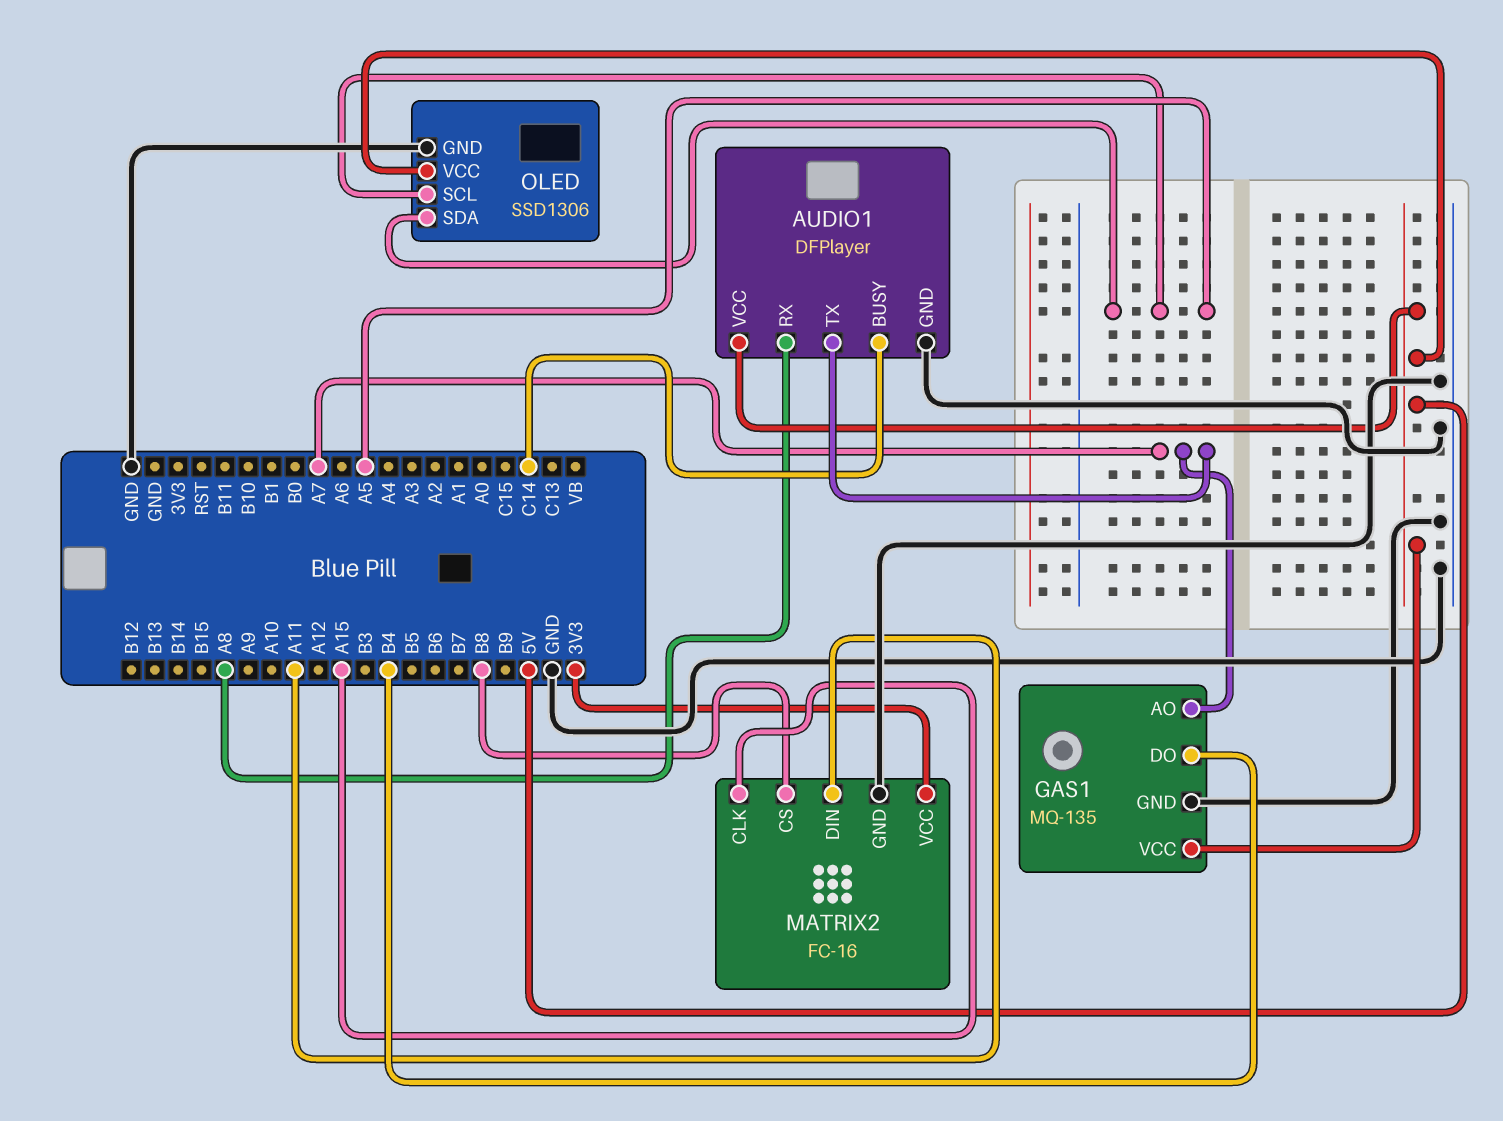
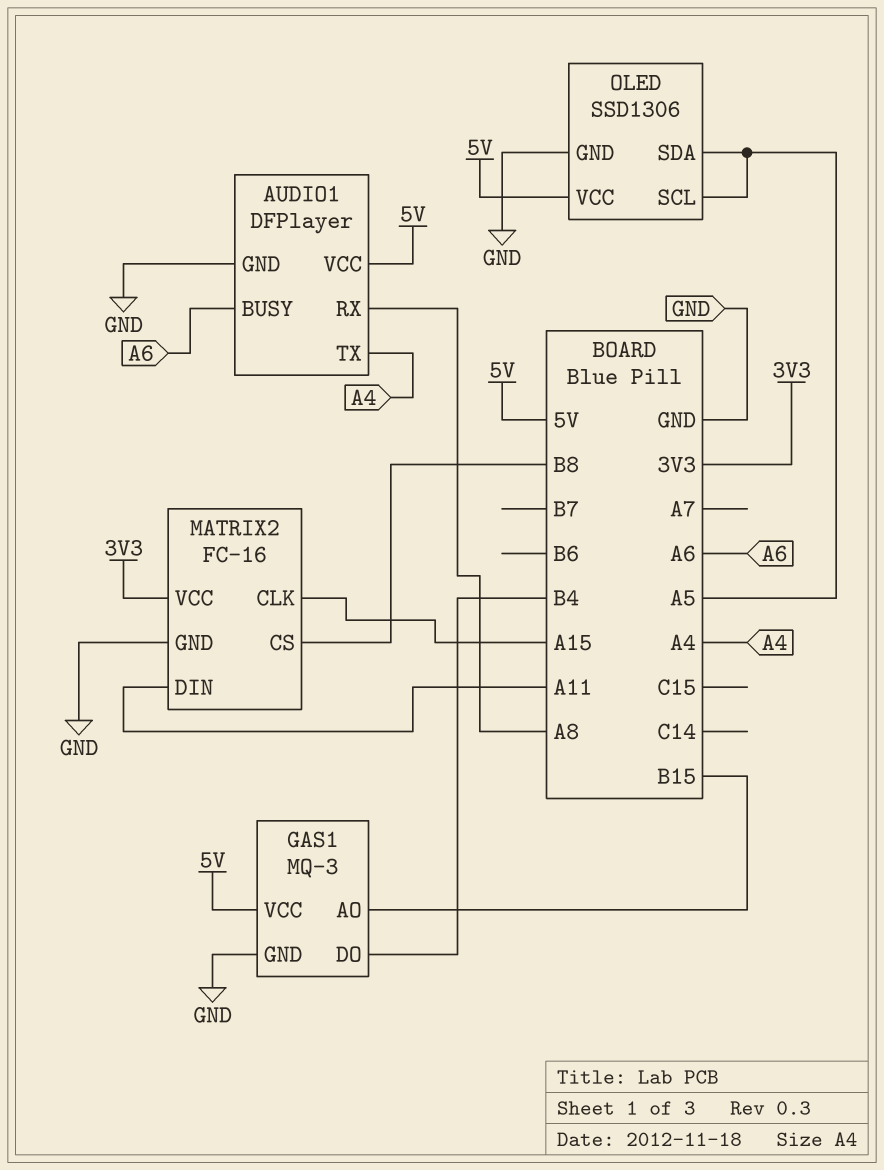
AUDIO1 pin BUSY: C14 -> A6
AUDIO1 pin TX: A7 -> A4
GAS1: MQ-135 -> MQ-3
GAS1 pin AO: A7 -> B15

